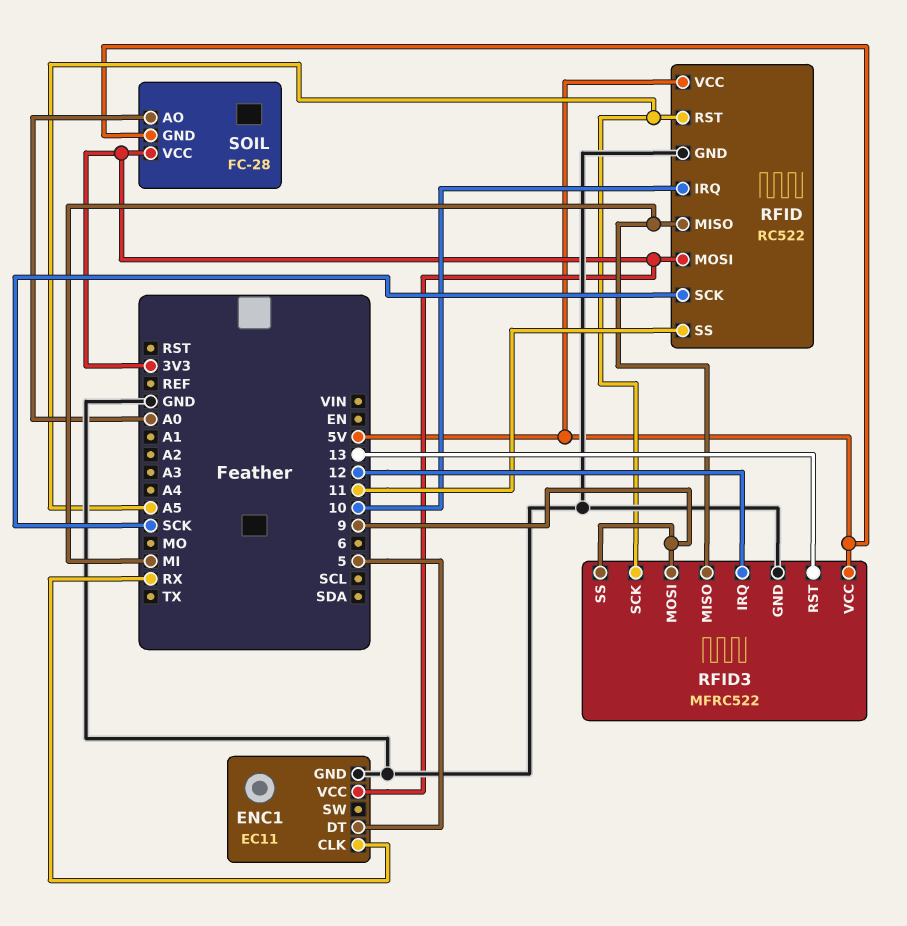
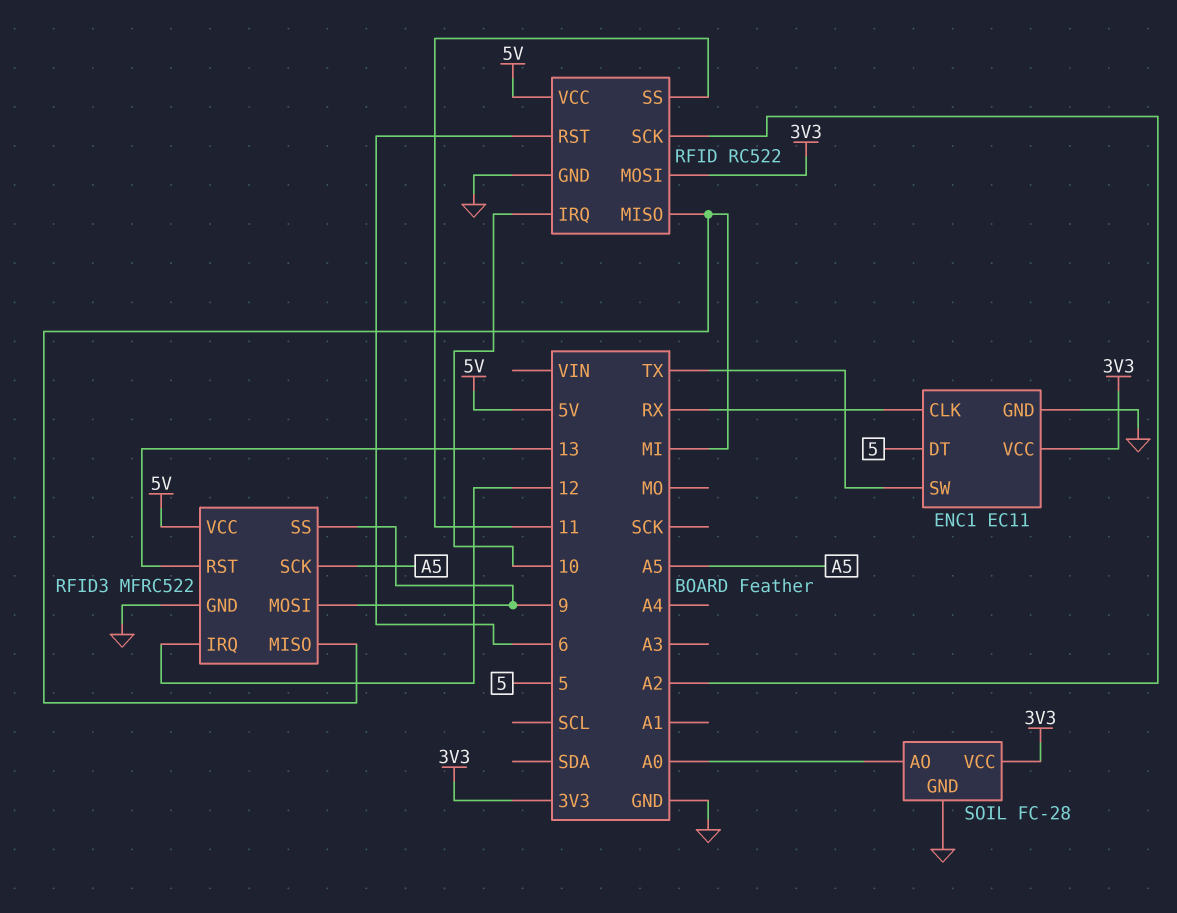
ENC1 pin SW: none -> TX
RFID pin RST: A5 -> 6
RFID pin SCK: SCK -> A2
SOIL pin GND: 5V -> GND

